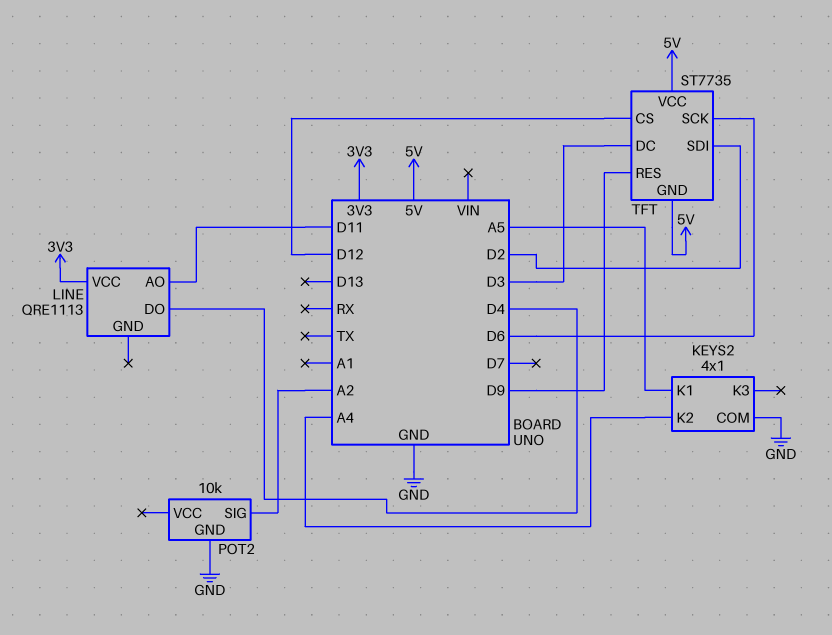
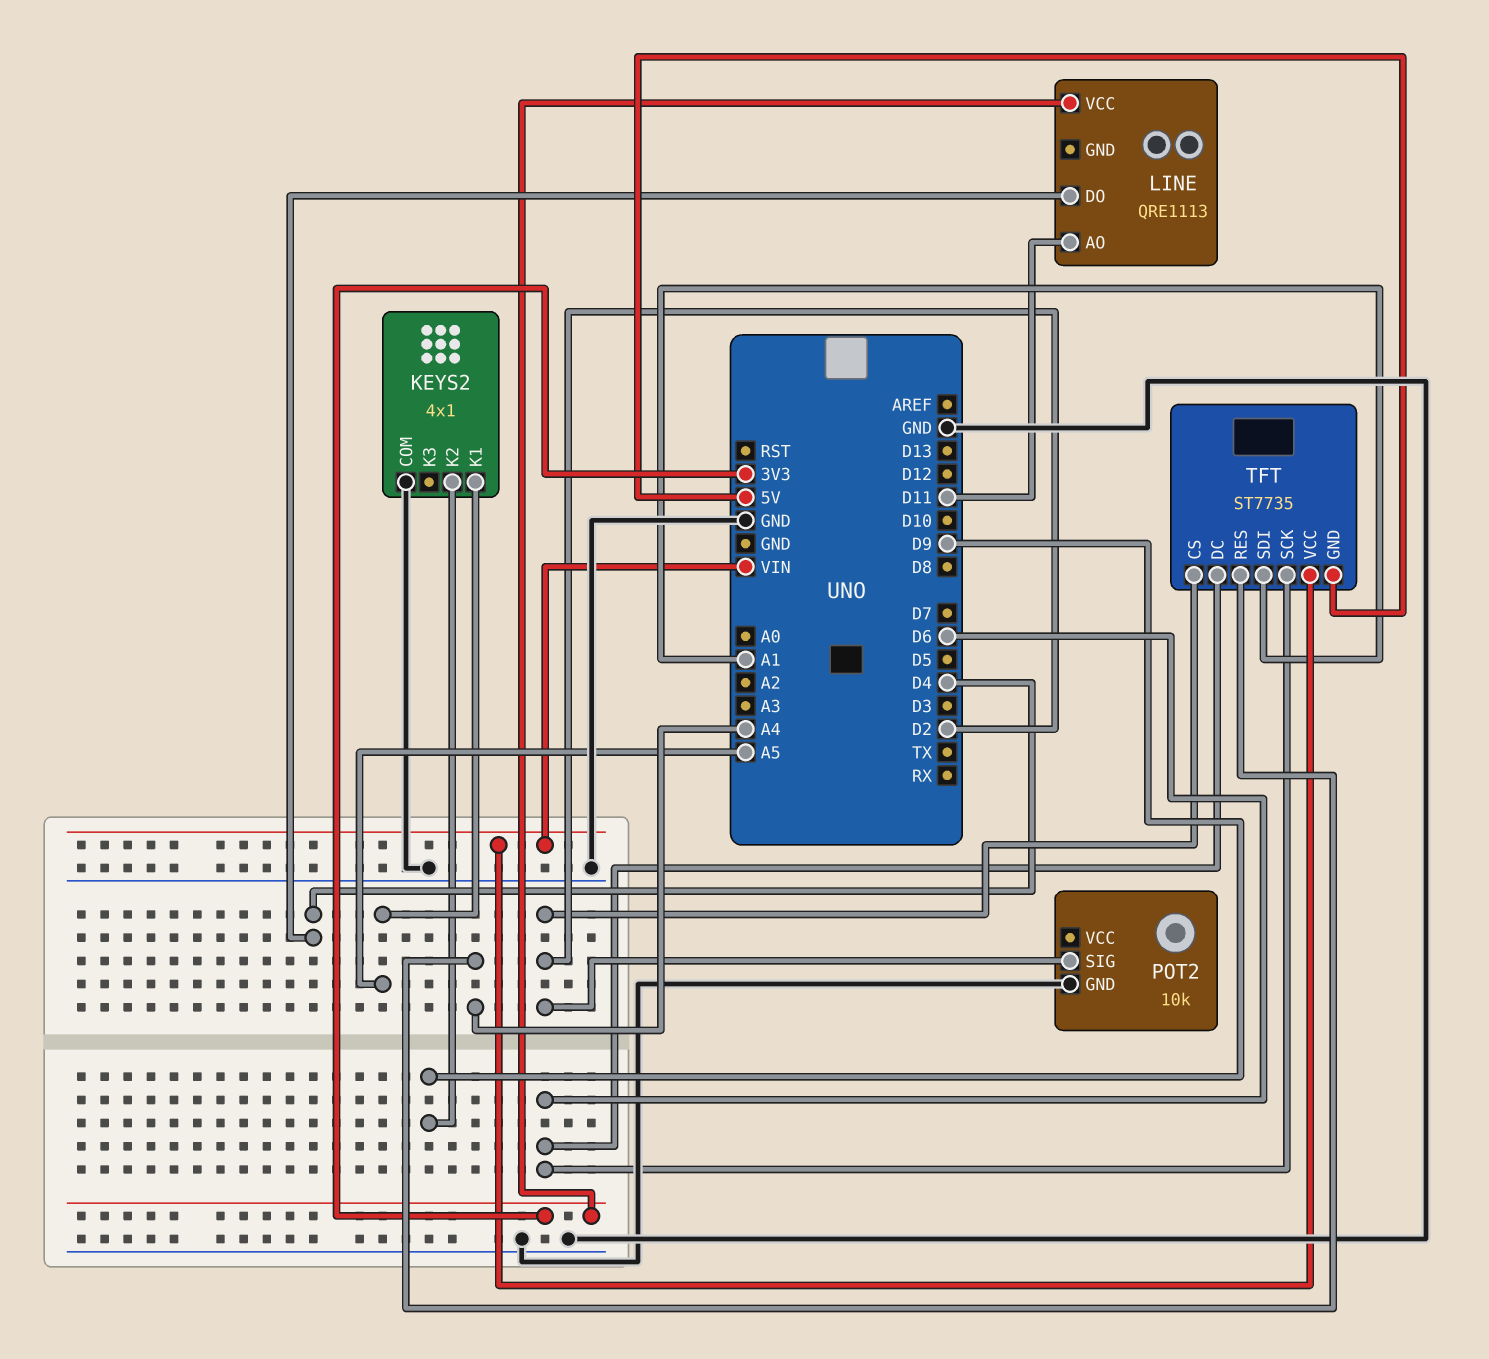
KEYS2 pin K2: A4 -> D9
POT2 pin SIG: A2 -> D2
TFT pin CS: D12 -> D2
TFT pin DC: D3 -> D6
TFT pin RES: D9 -> A4
TFT pin SDI: D2 -> A1
TFT pin VCC: 5V -> VIN

